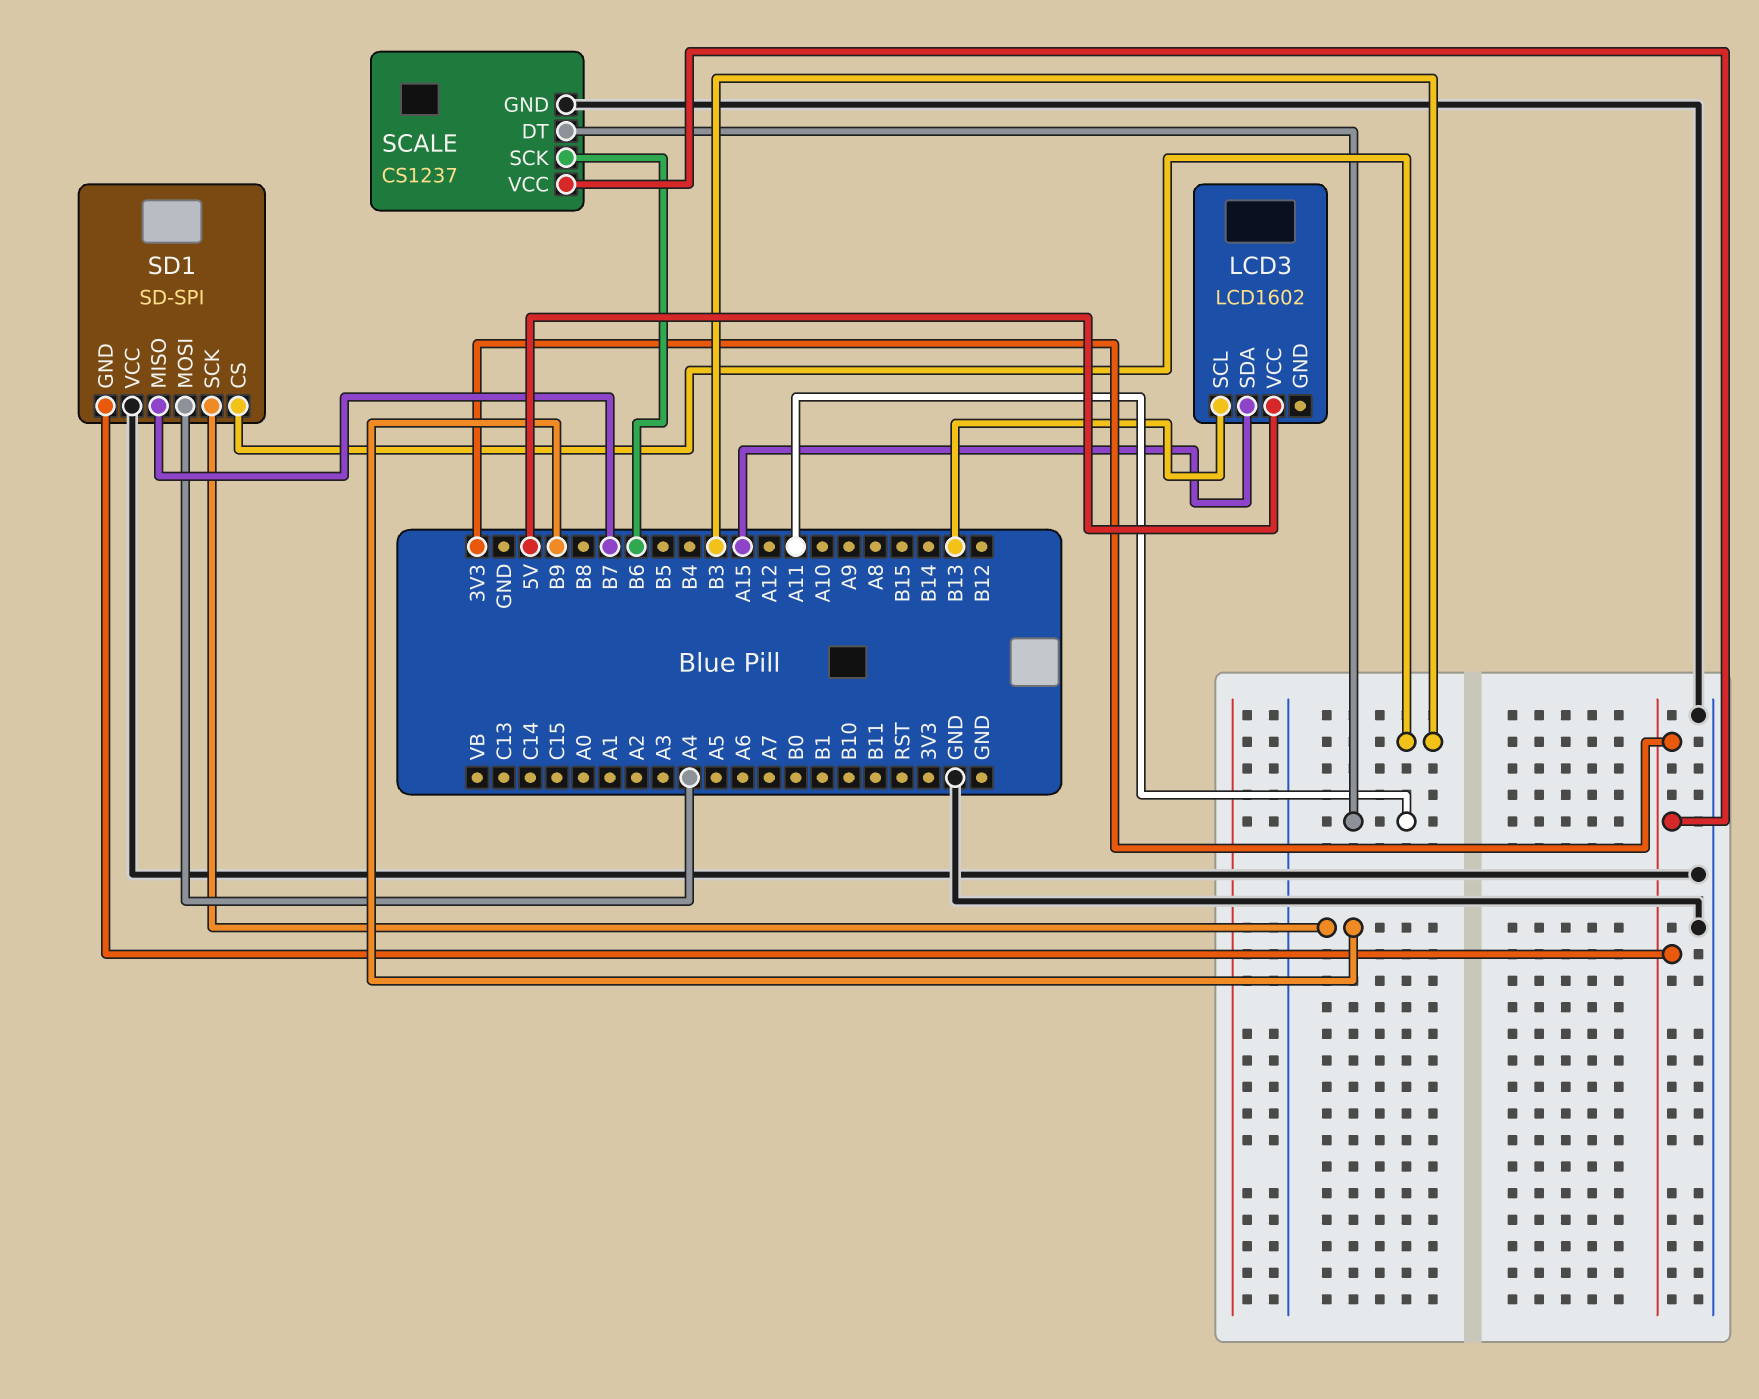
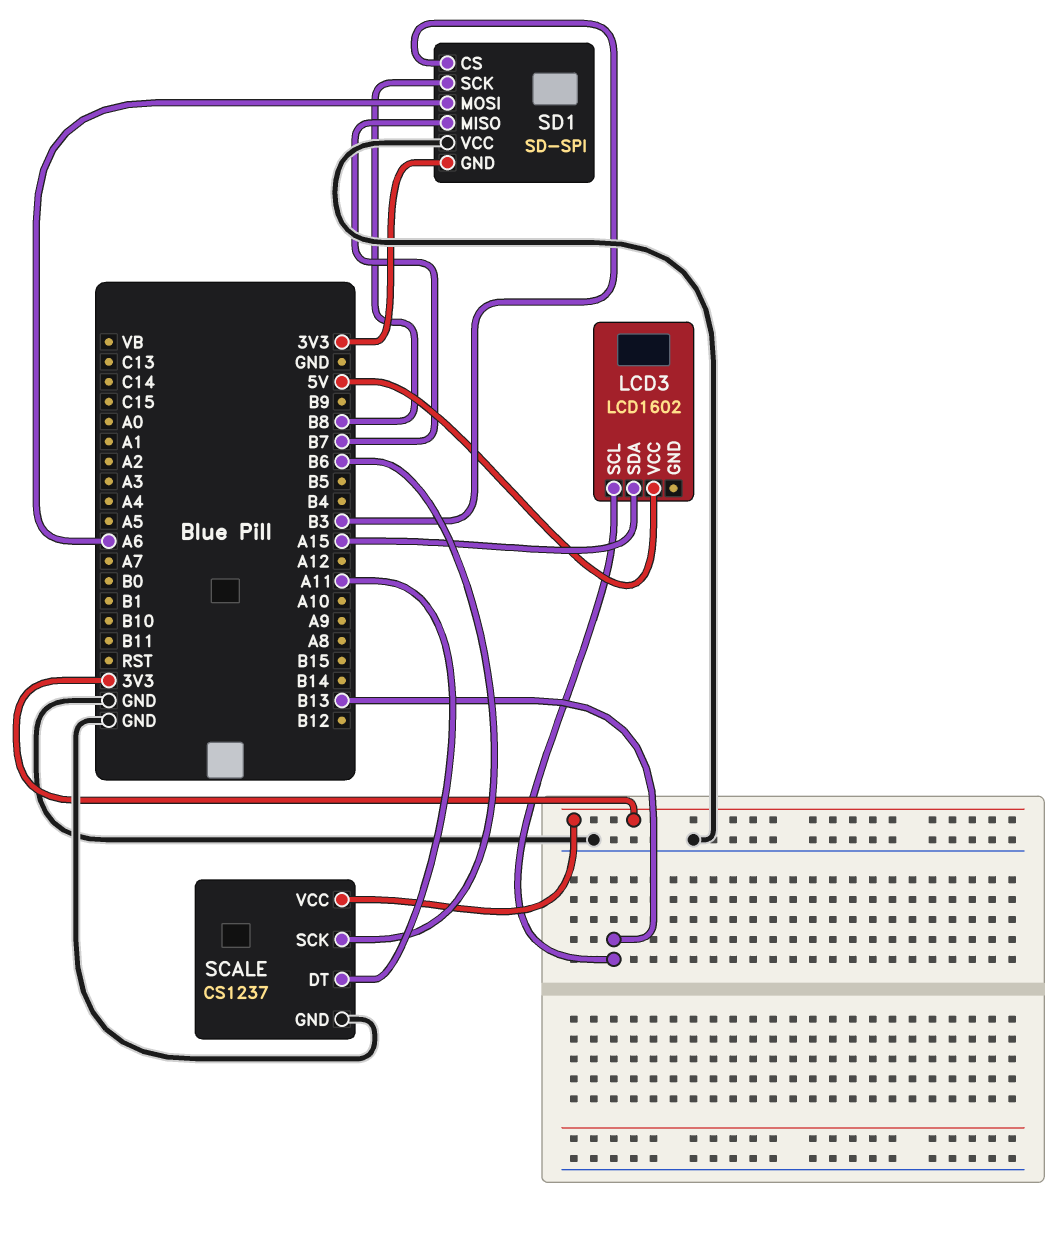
SD1 pin MOSI: A4 -> A6
SD1 pin SCK: B9 -> B8

